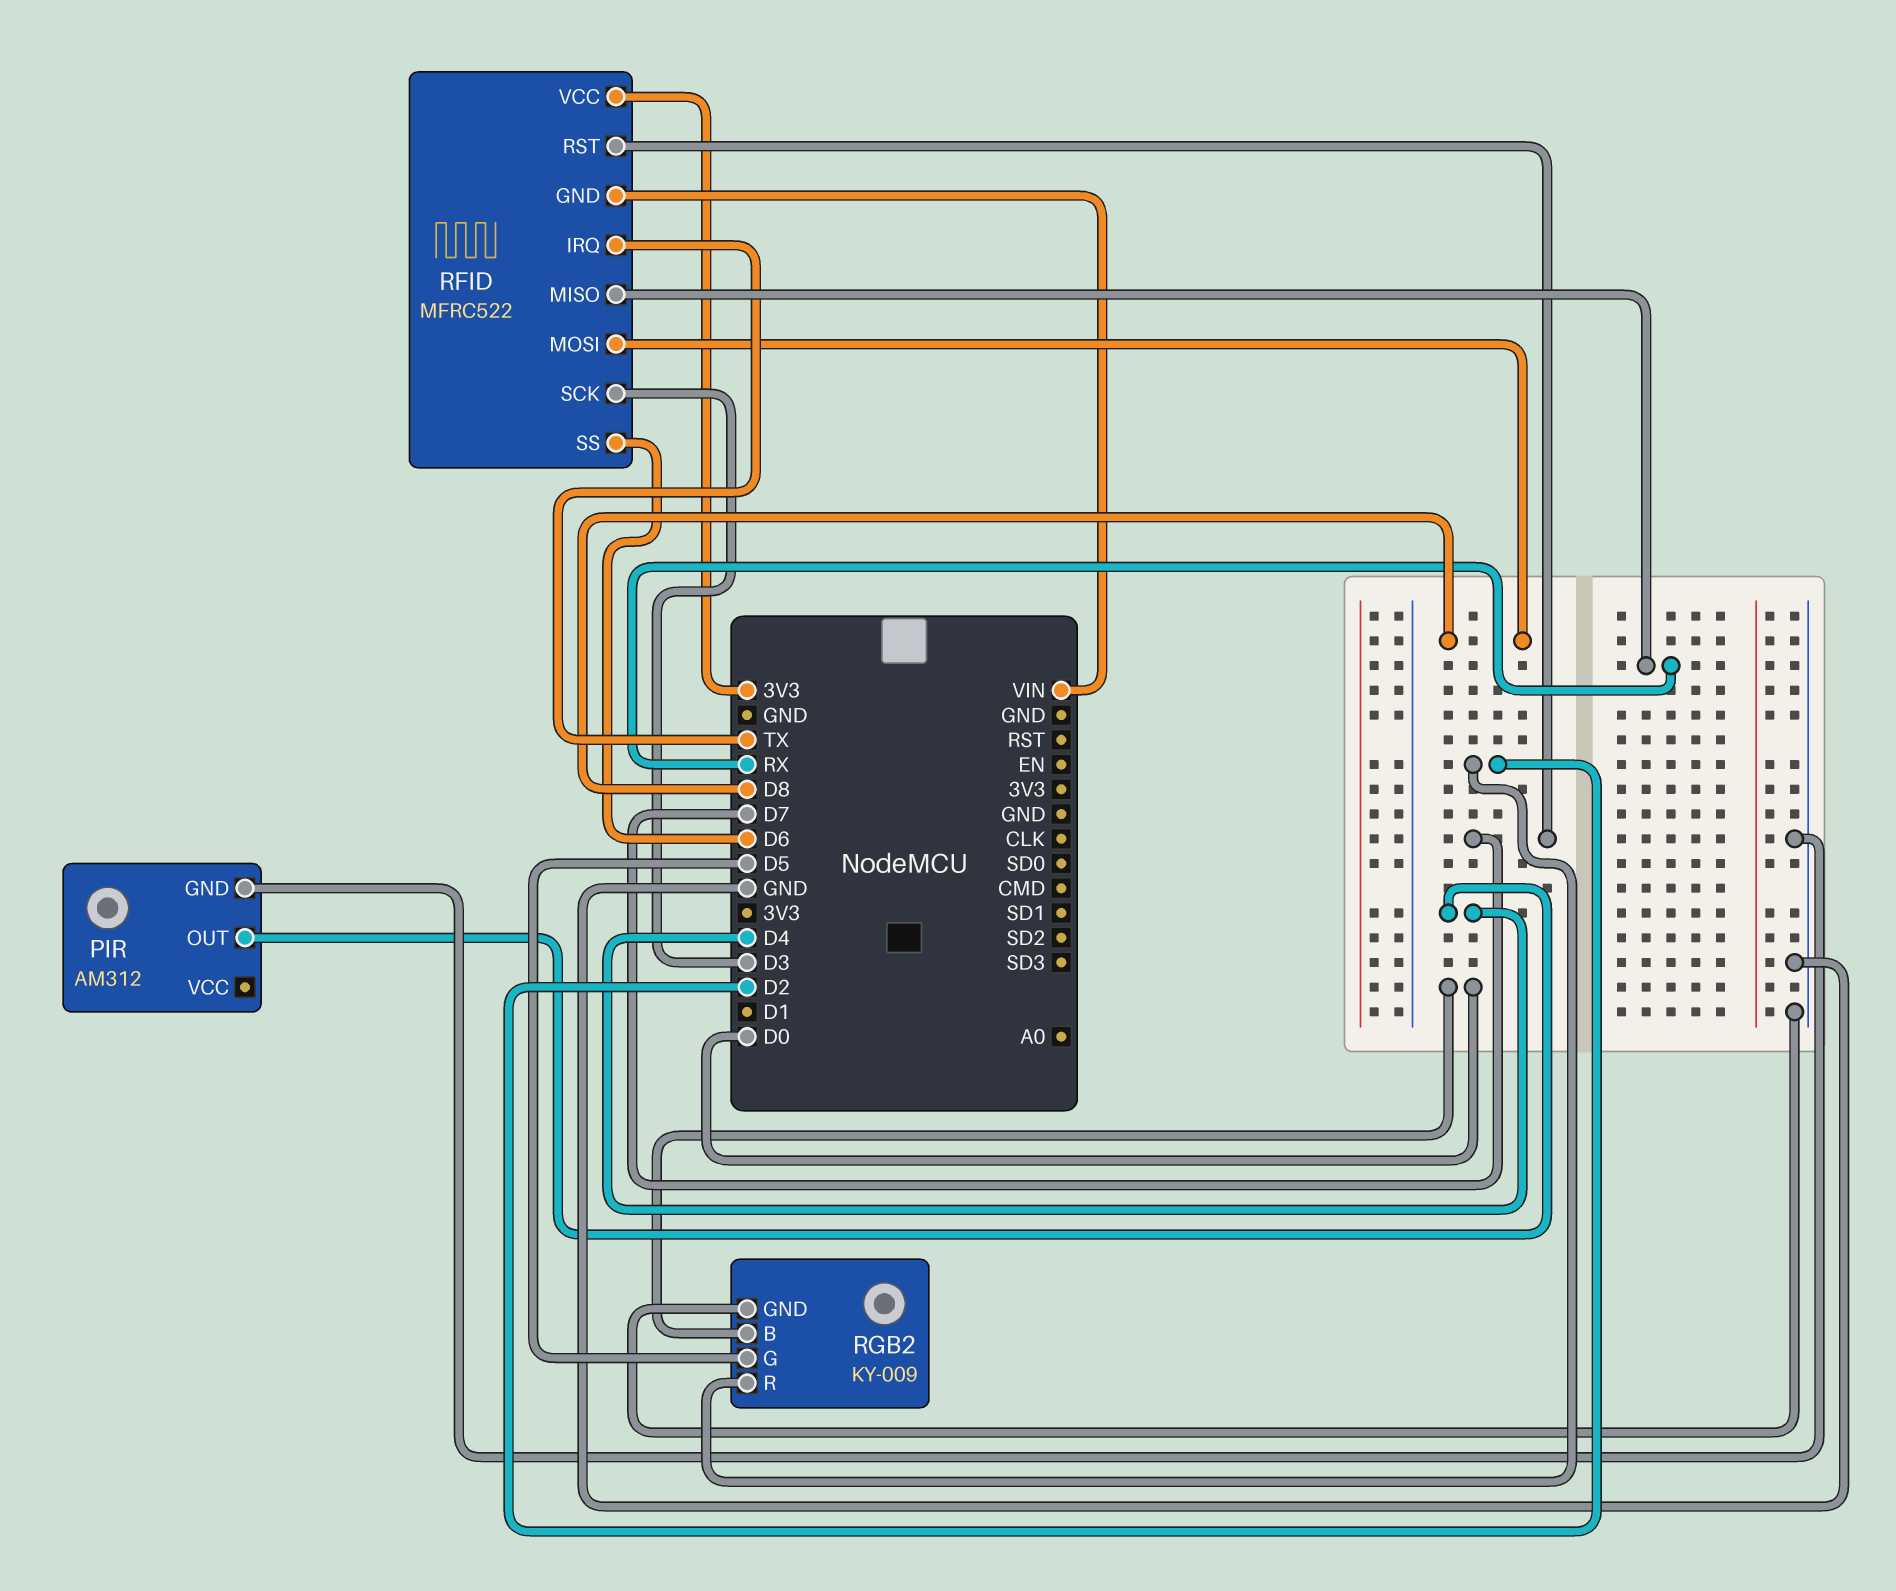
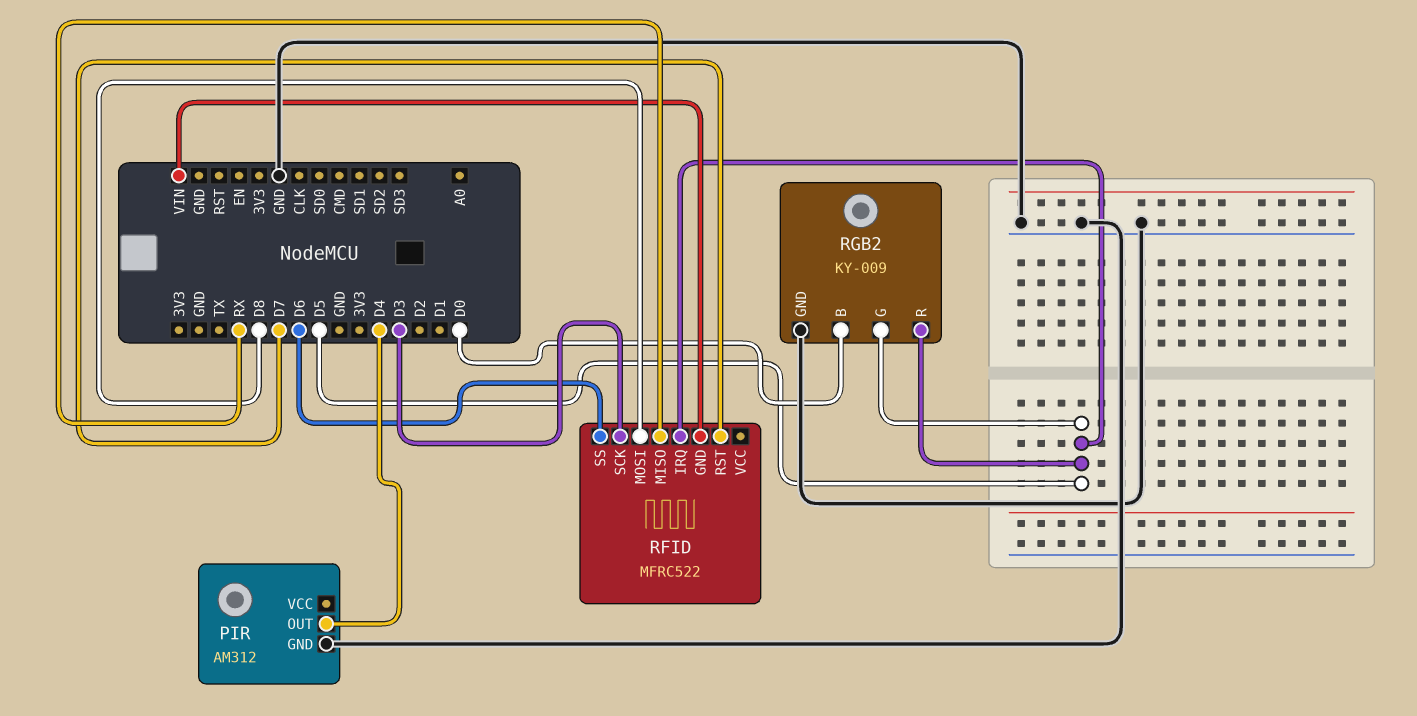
RFID pin IRQ: TX -> D5
RFID pin VCC: 3V3 -> none
RGB2 pin R: D2 -> D5

